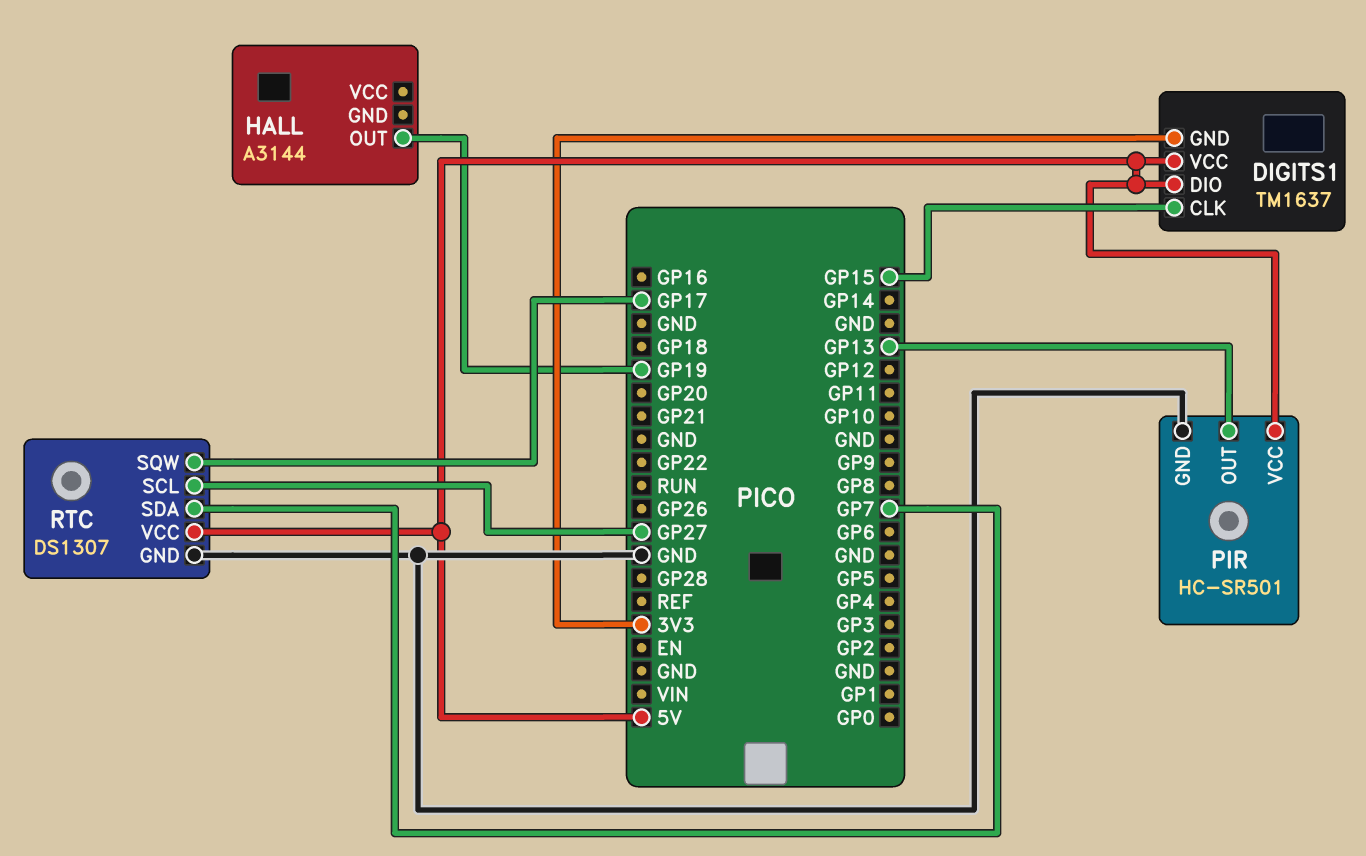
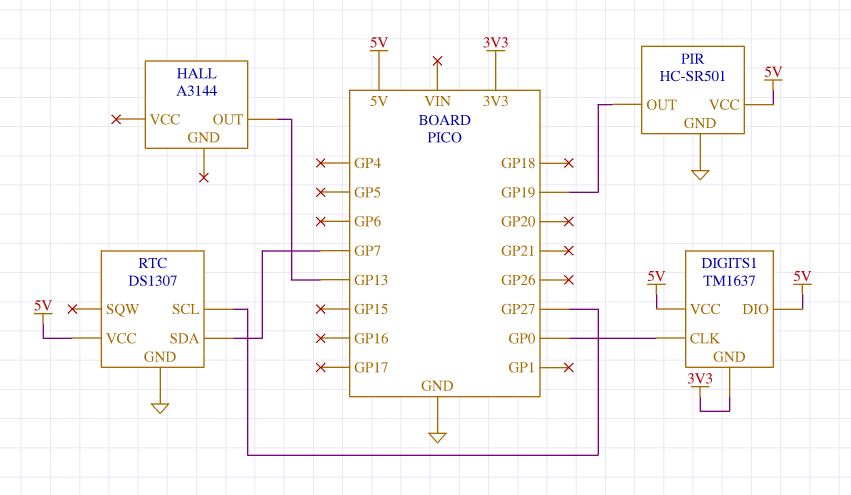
DIGITS1 pin CLK: GP15 -> GP0
HALL pin OUT: GP19 -> GP13
PIR pin OUT: GP13 -> GP19
RTC pin SQW: GP17 -> none

